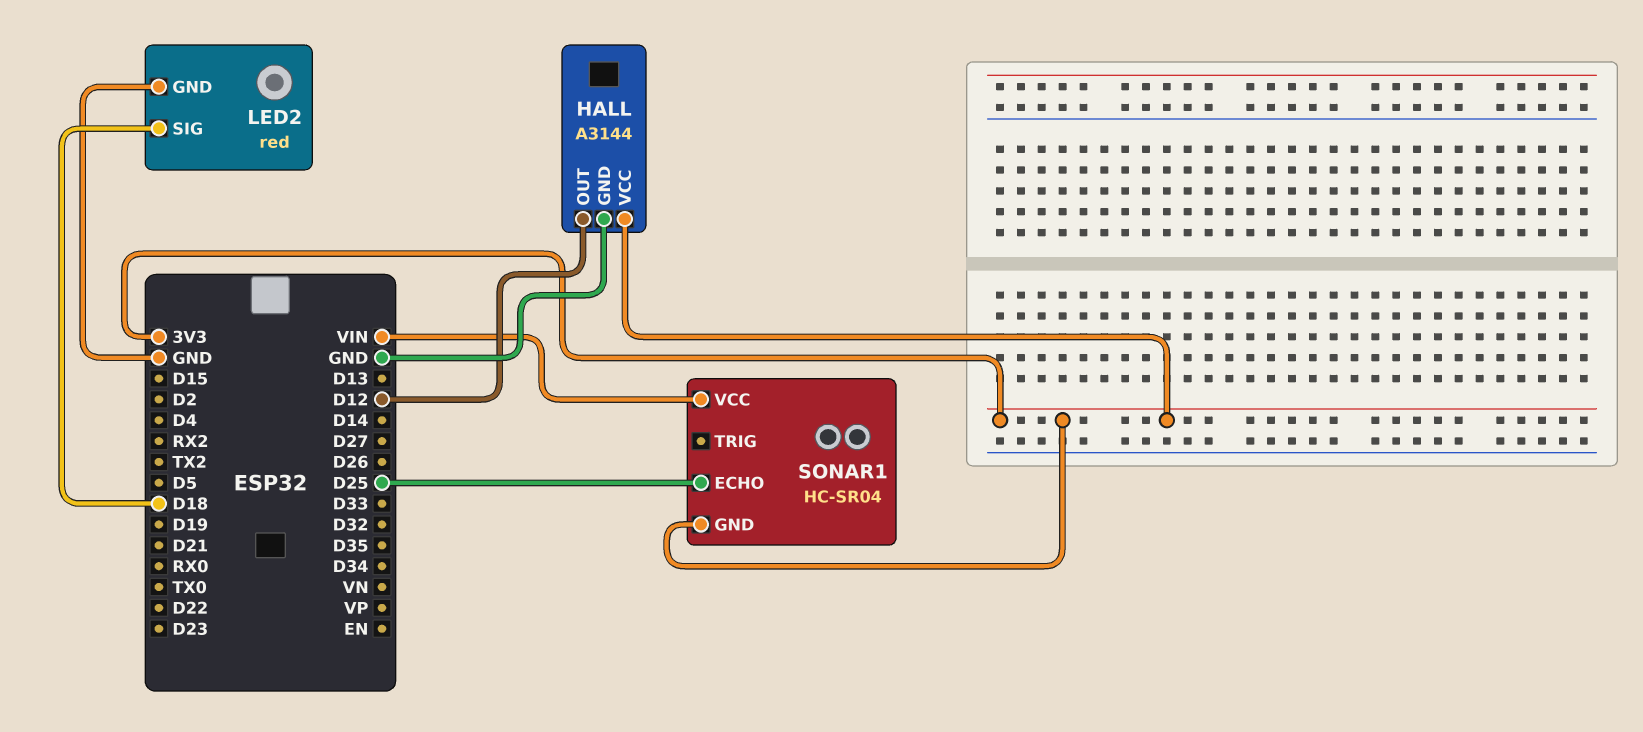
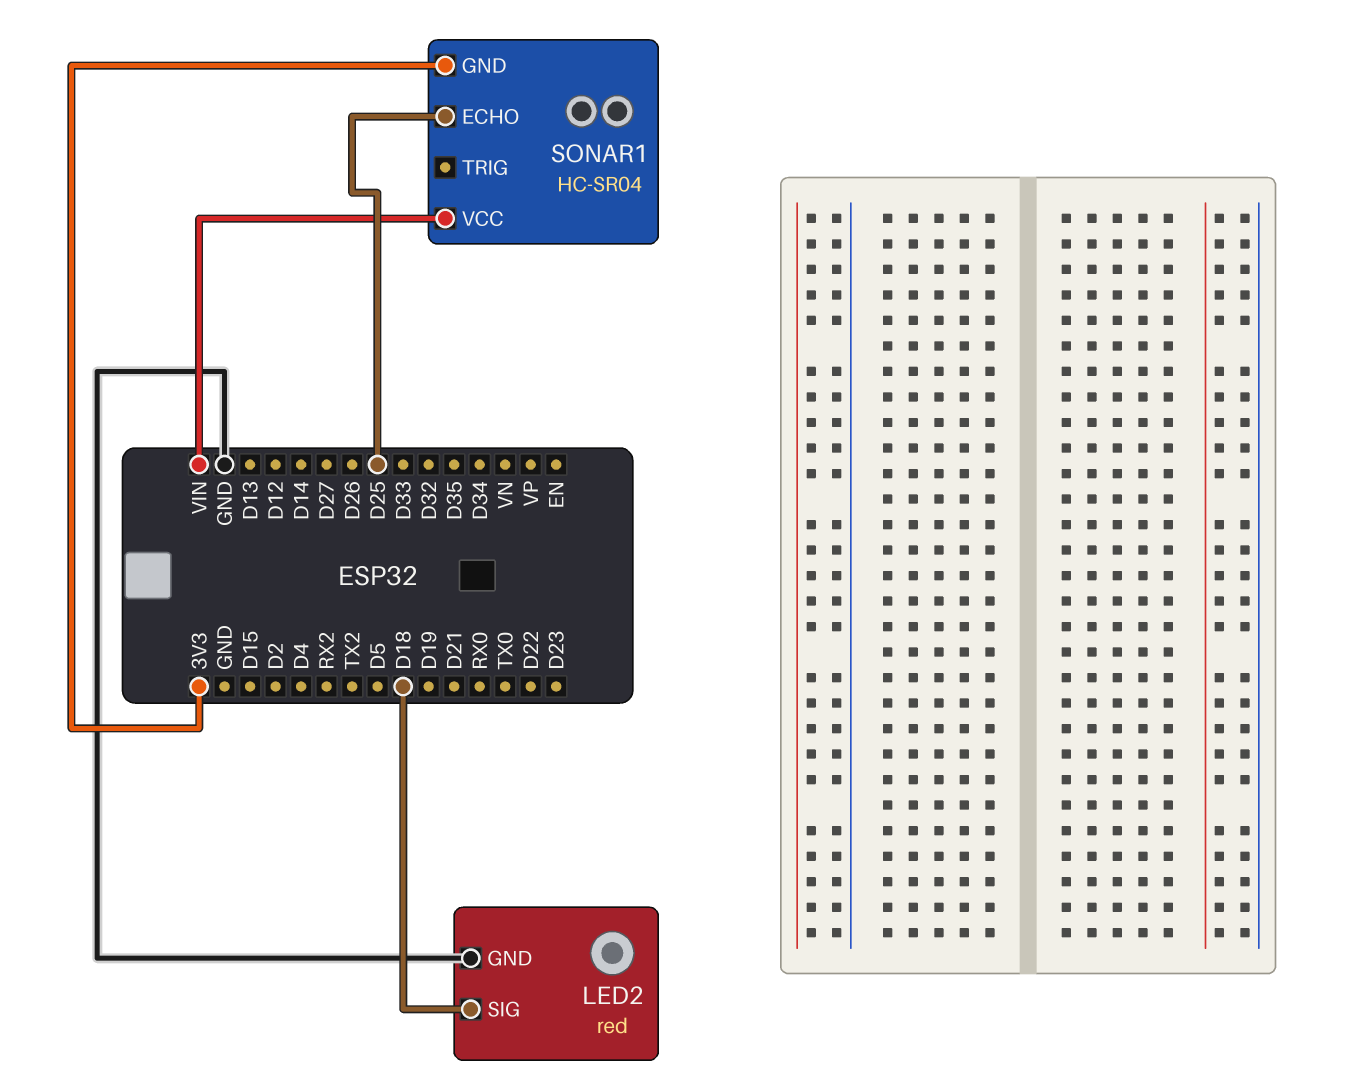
HALL: A3144 -> none
HALL pin GND: GND -> none
HALL pin OUT: D12 -> none
HALL pin VCC: 3V3 -> none

